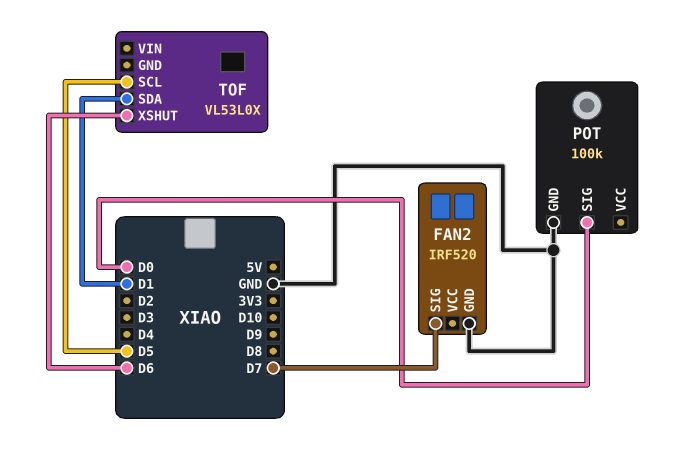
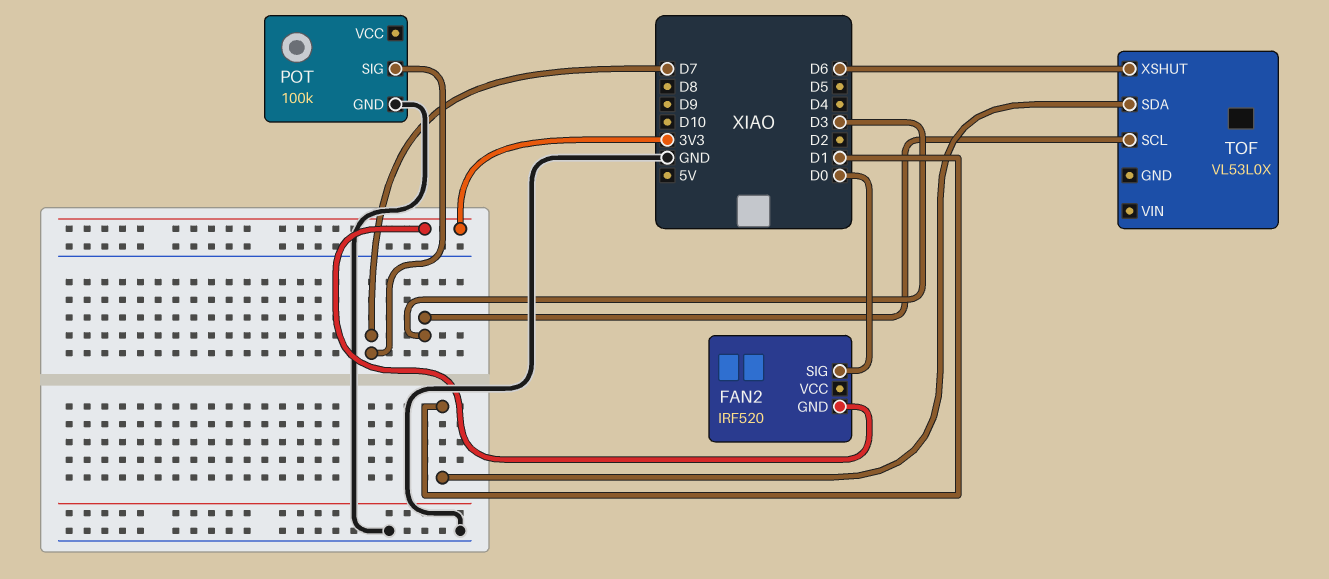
FAN2 pin GND: GND -> 3V3
FAN2 pin SIG: D7 -> D0
POT pin SIG: D0 -> D7
TOF pin SCL: D5 -> D3

